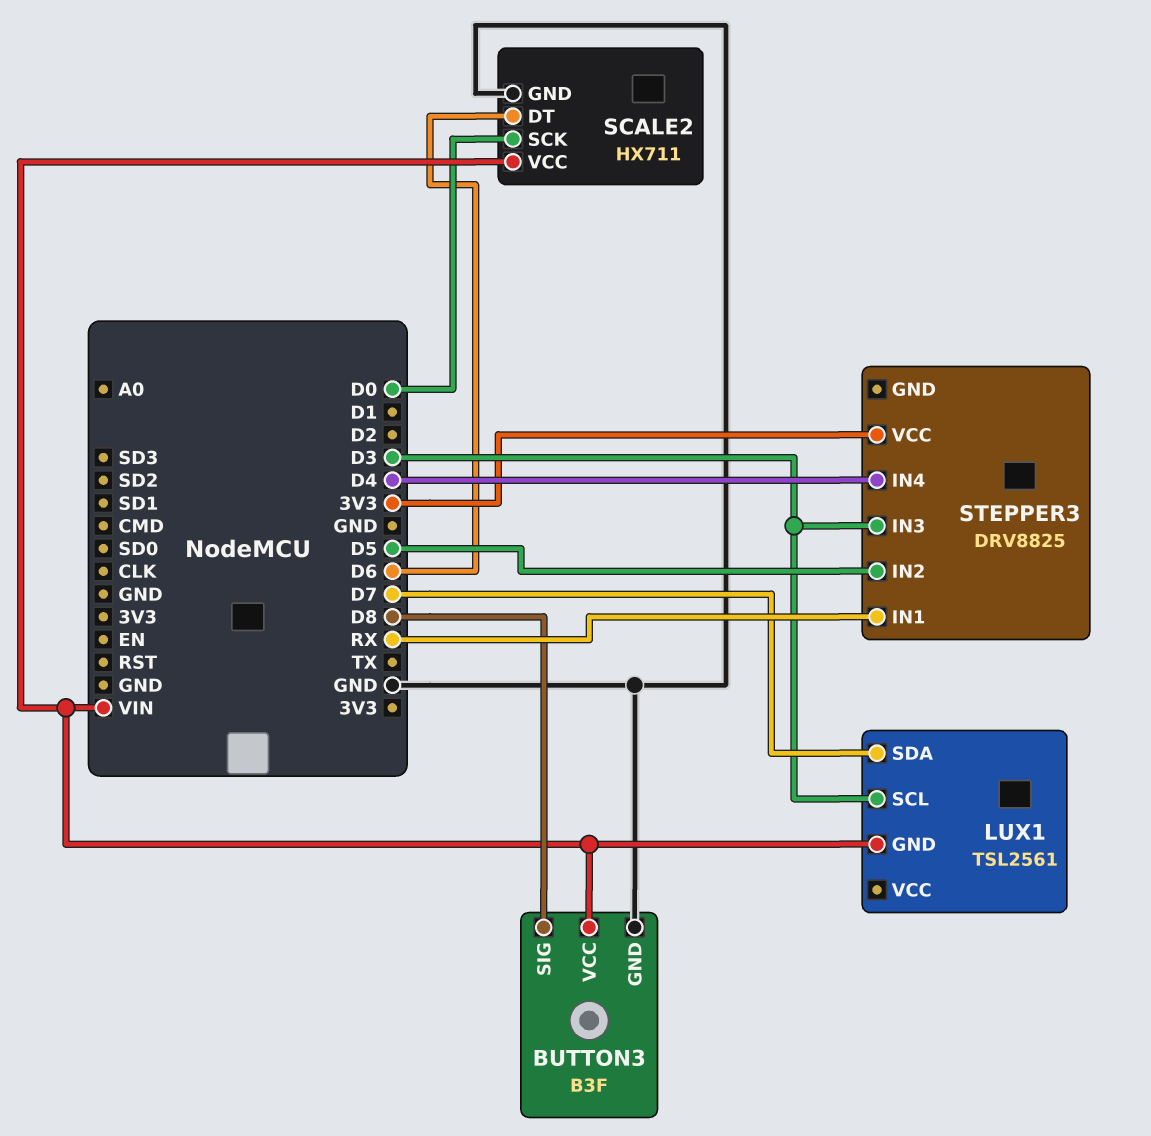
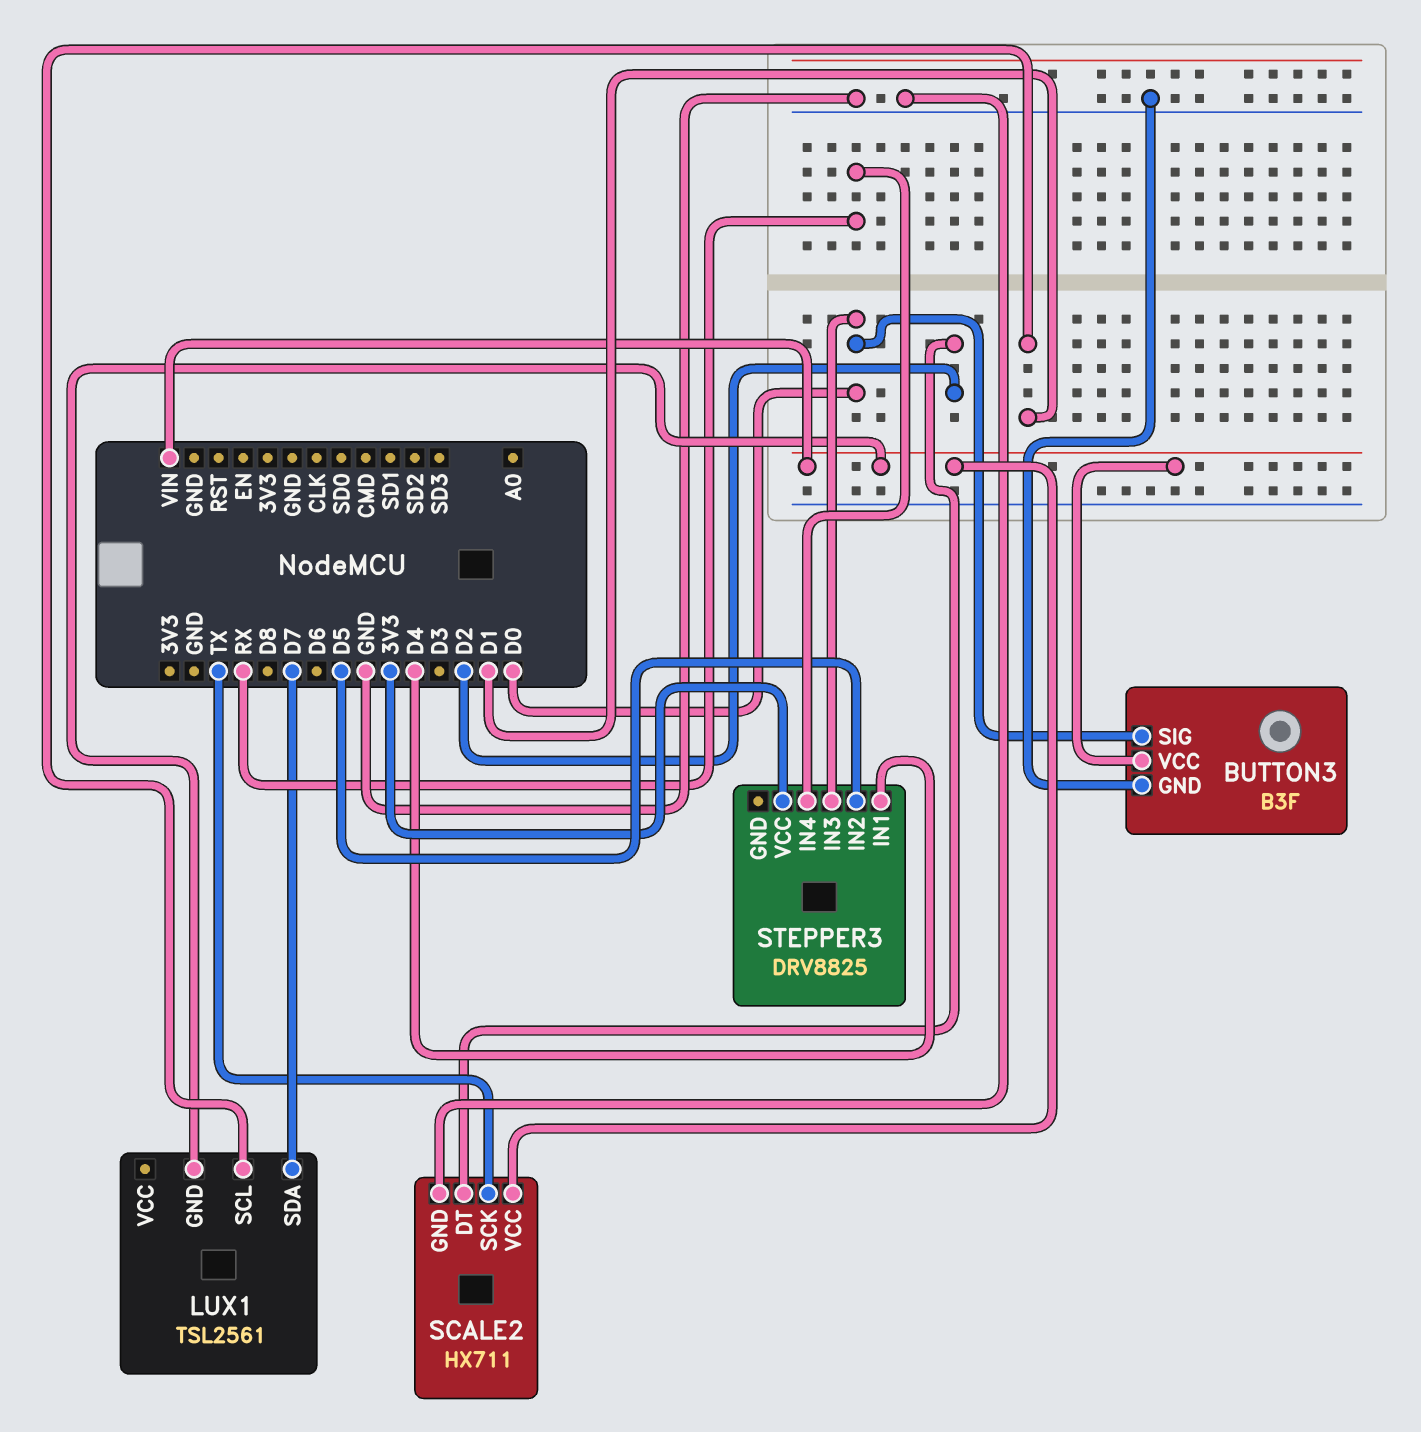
BUTTON3 pin SIG: D8 -> D0
LUX1 pin SCL: D3 -> D1
SCALE2 pin DT: D6 -> D2
SCALE2 pin SCK: D0 -> TX
STEPPER3 pin IN1: RX -> D4
STEPPER3 pin IN3: D3 -> D0
STEPPER3 pin IN4: D4 -> RX

